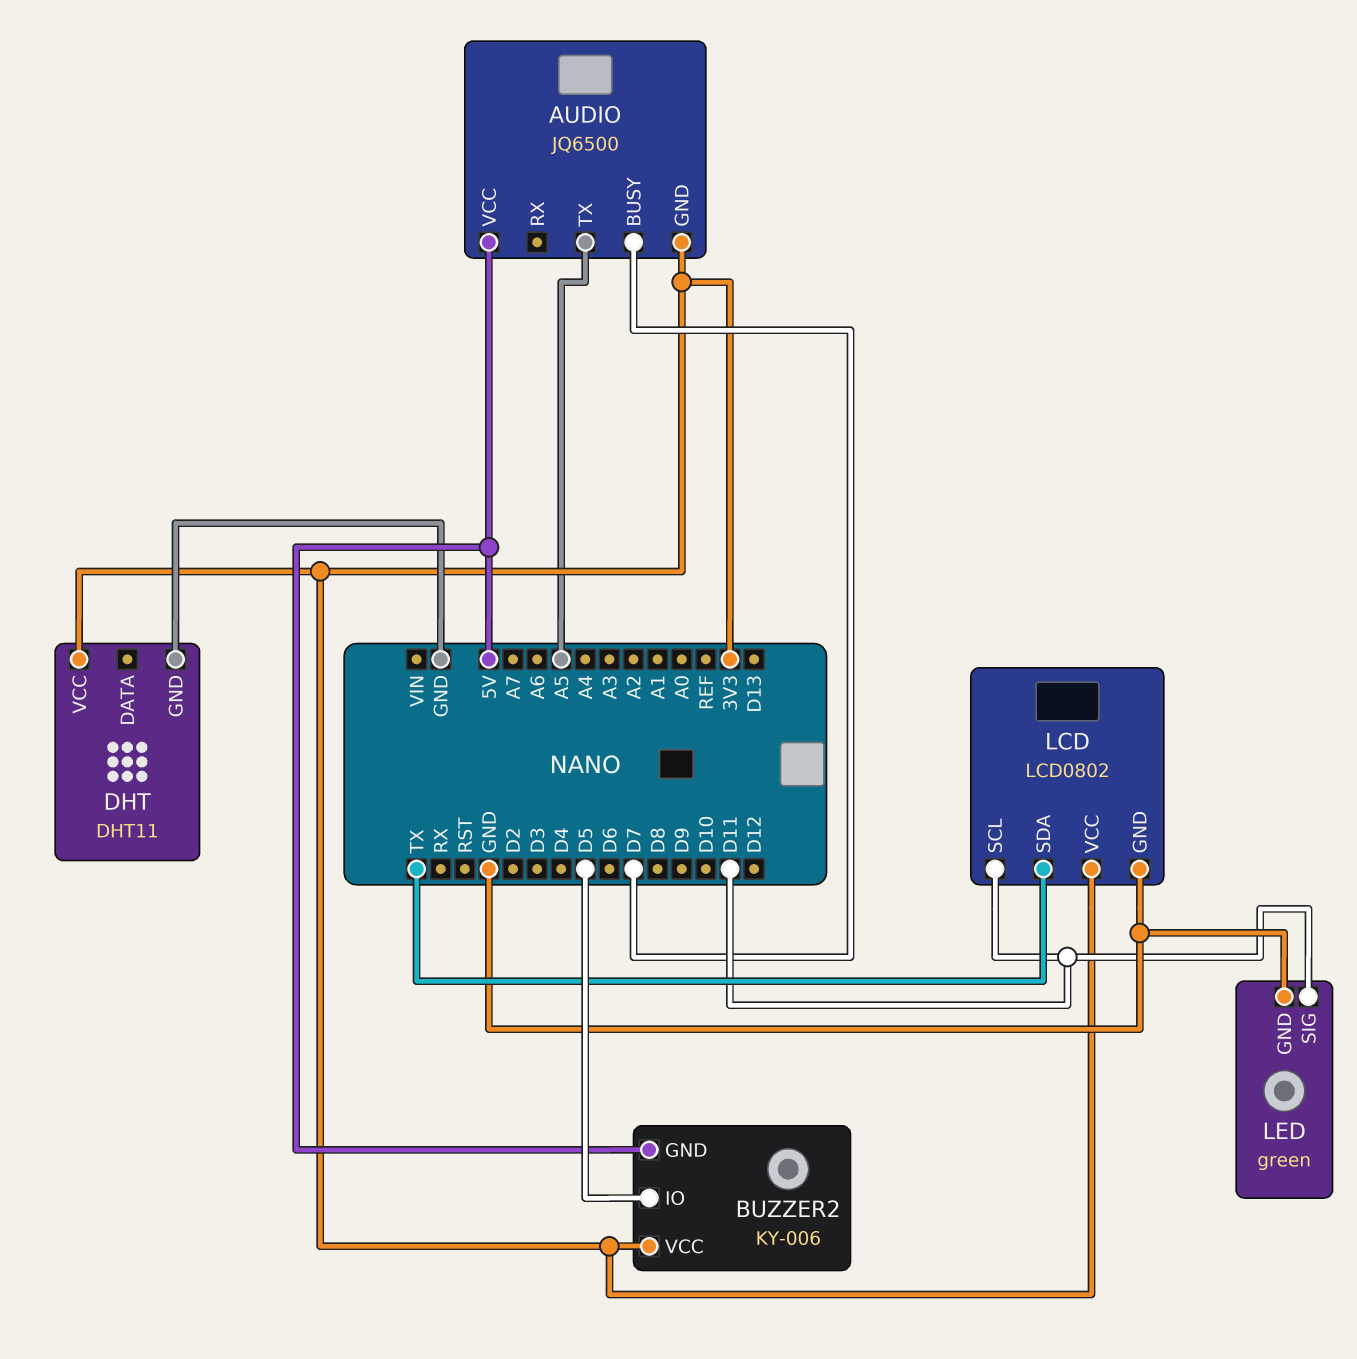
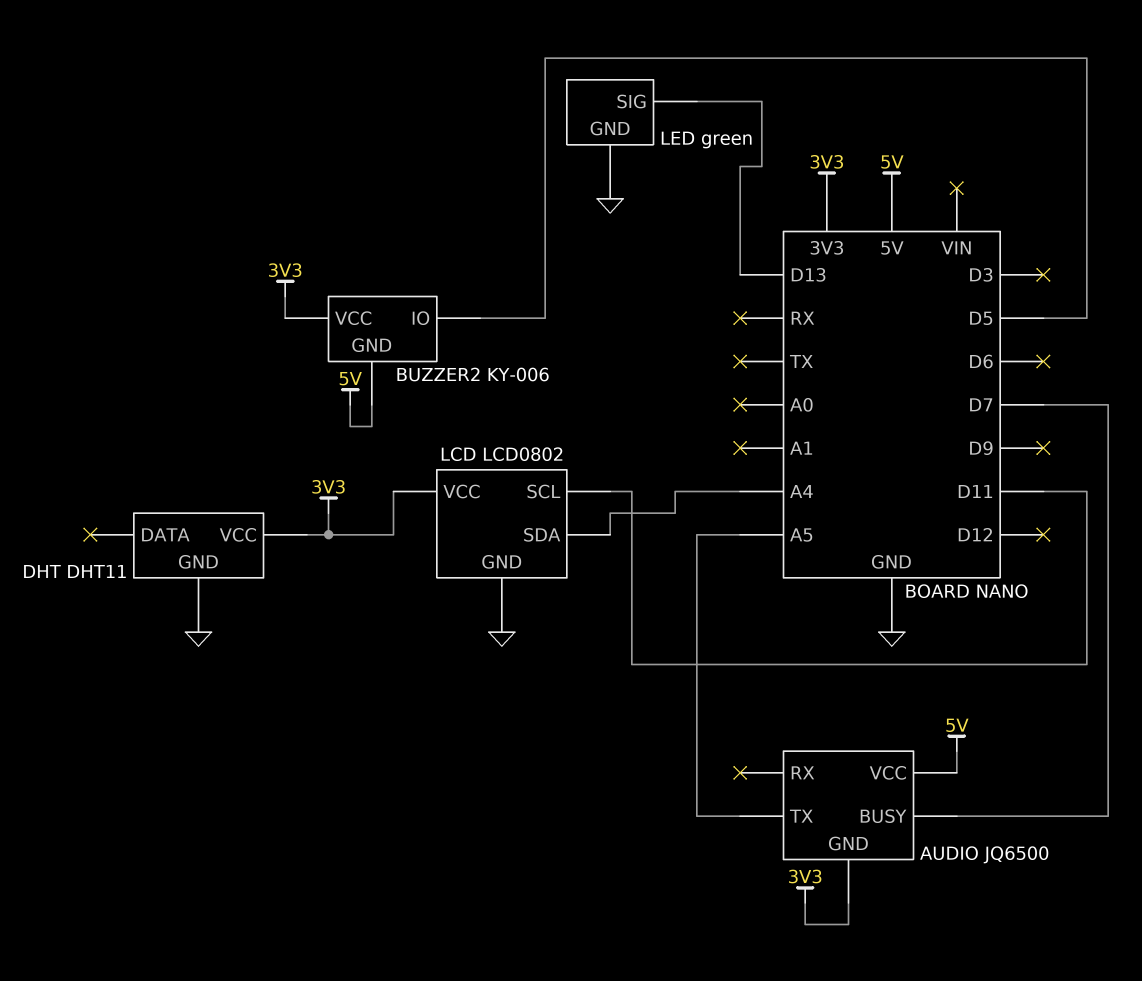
LCD pin SDA: TX -> A4
LED pin SIG: D11 -> D13

